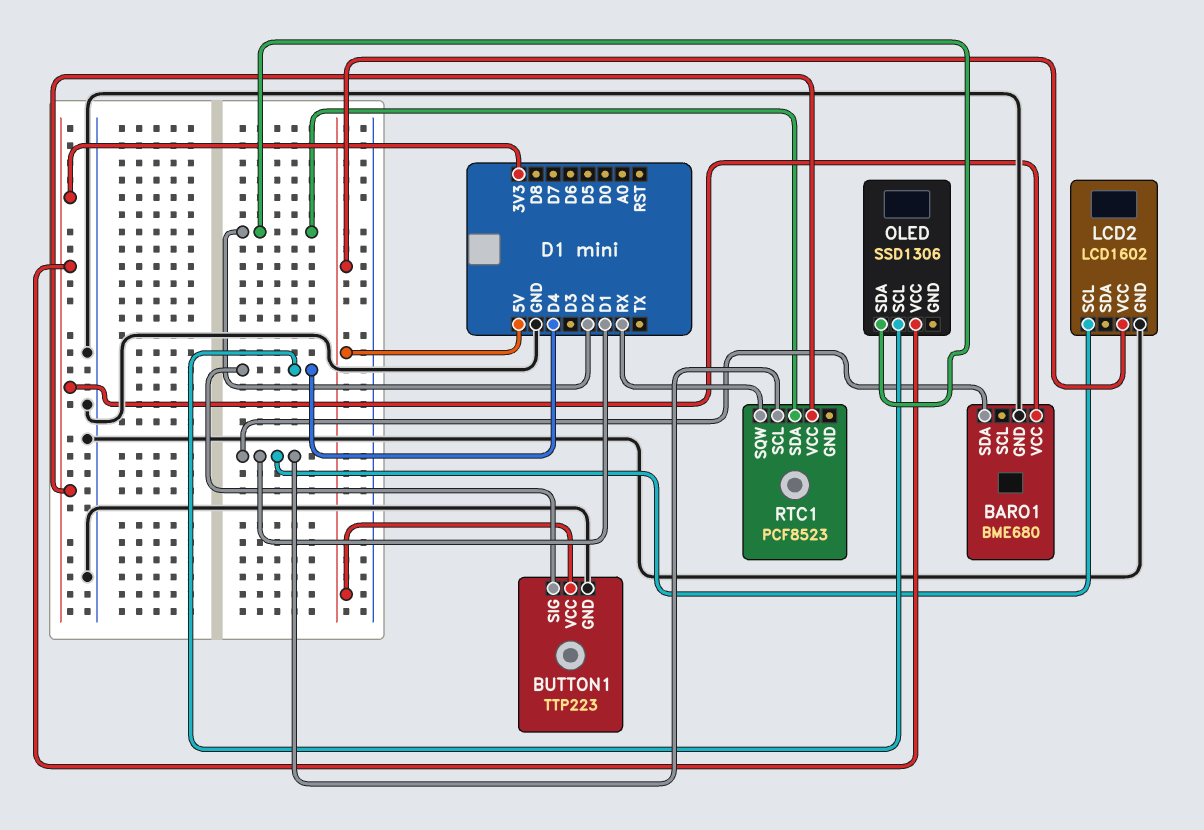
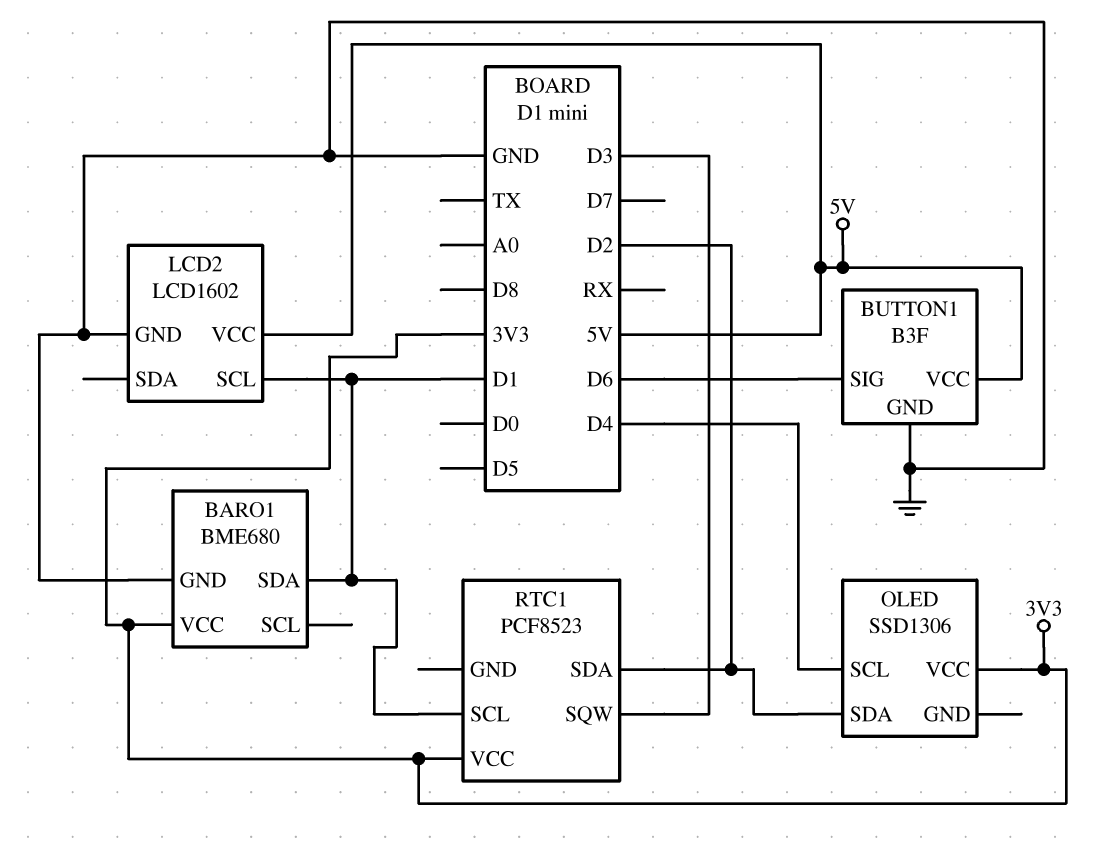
BUTTON1: TTP223 -> B3F
BUTTON1 pin SIG: D4 -> D6
RTC1 pin SQW: RX -> D3

